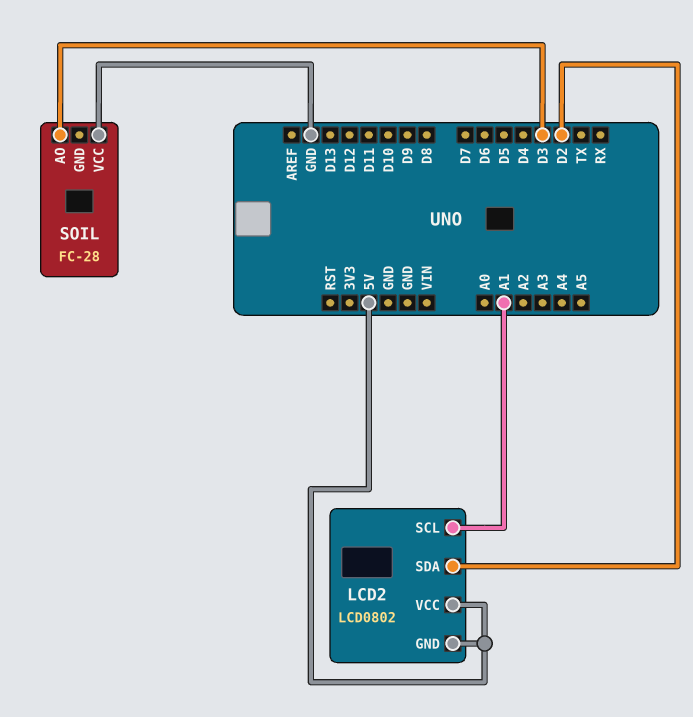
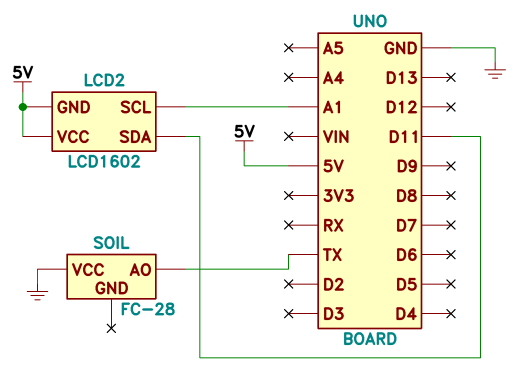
LCD2: LCD0802 -> LCD1602
LCD2 pin SDA: D2 -> D11
SOIL pin AO: D3 -> TX

